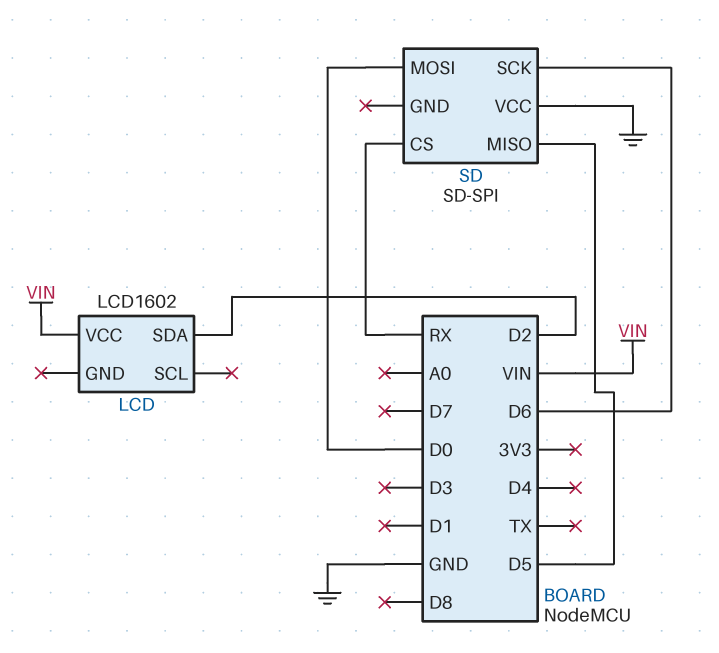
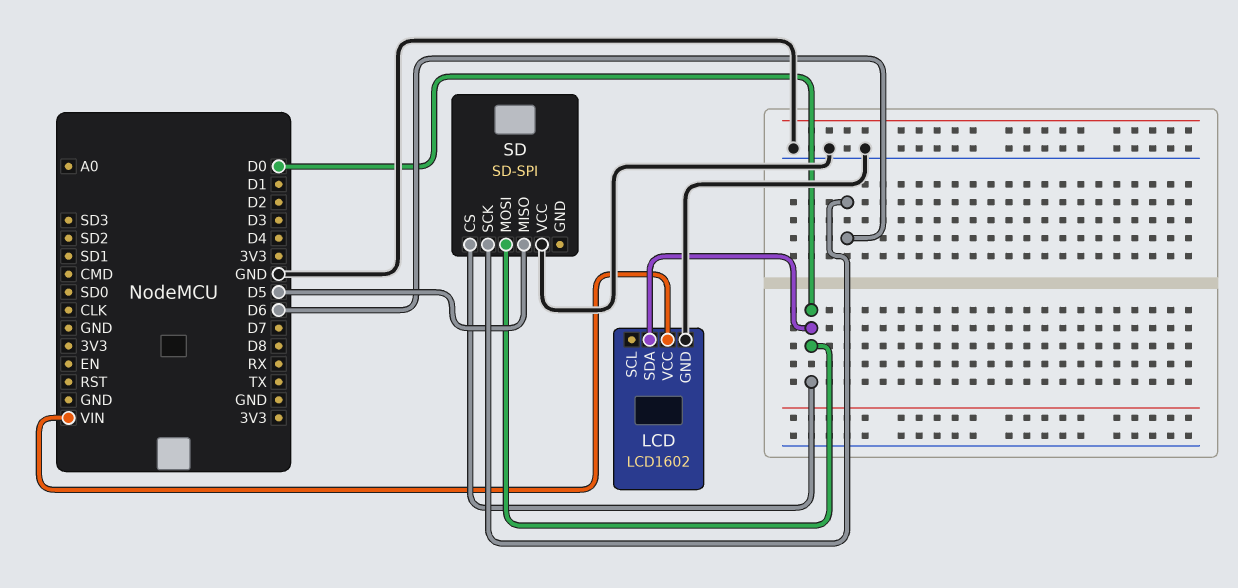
LCD pin GND: none -> GND
LCD pin SDA: D2 -> D0
SD pin CS: RX -> D0

